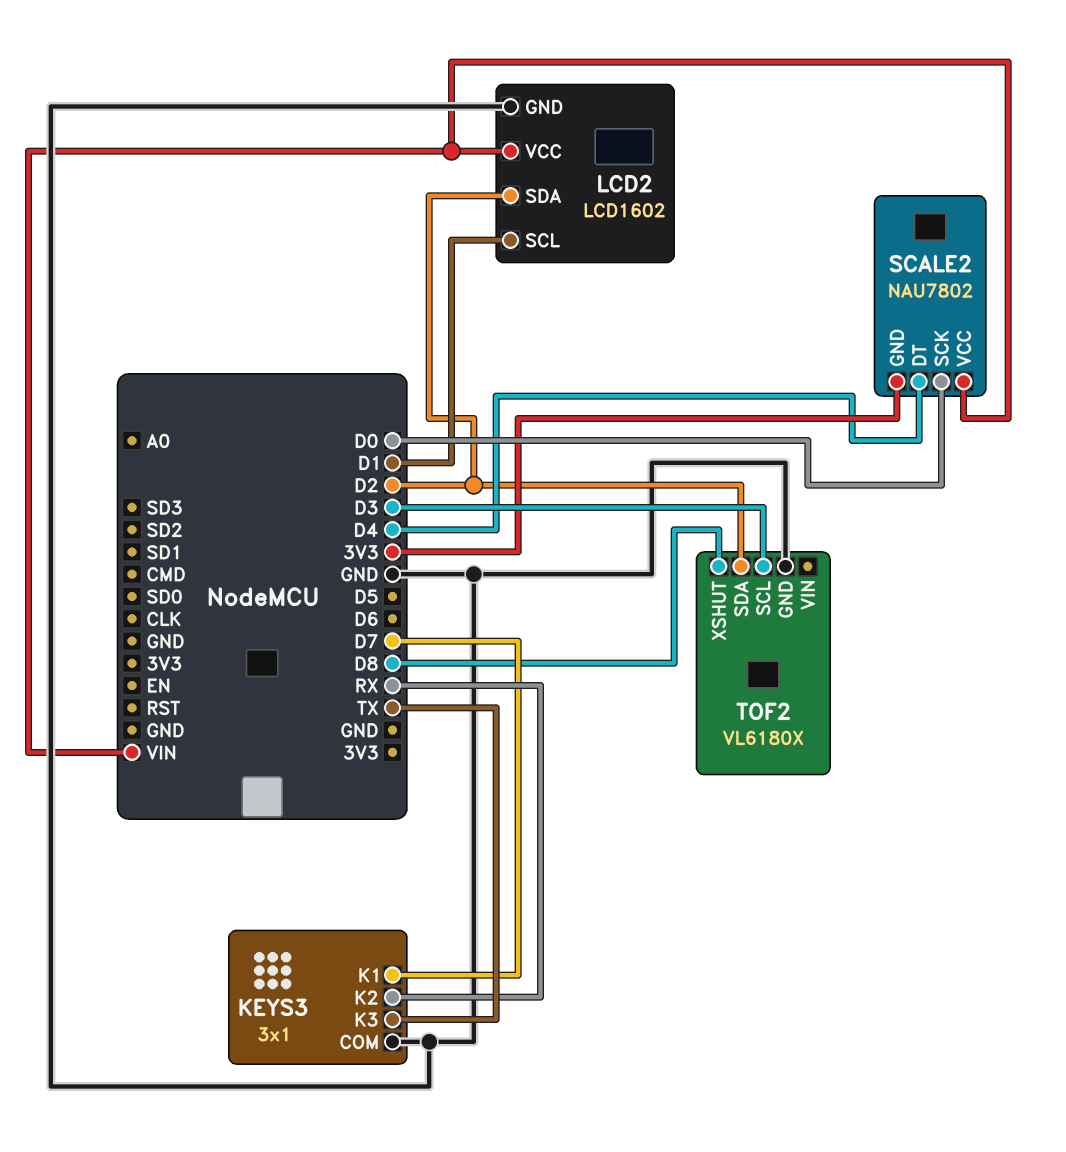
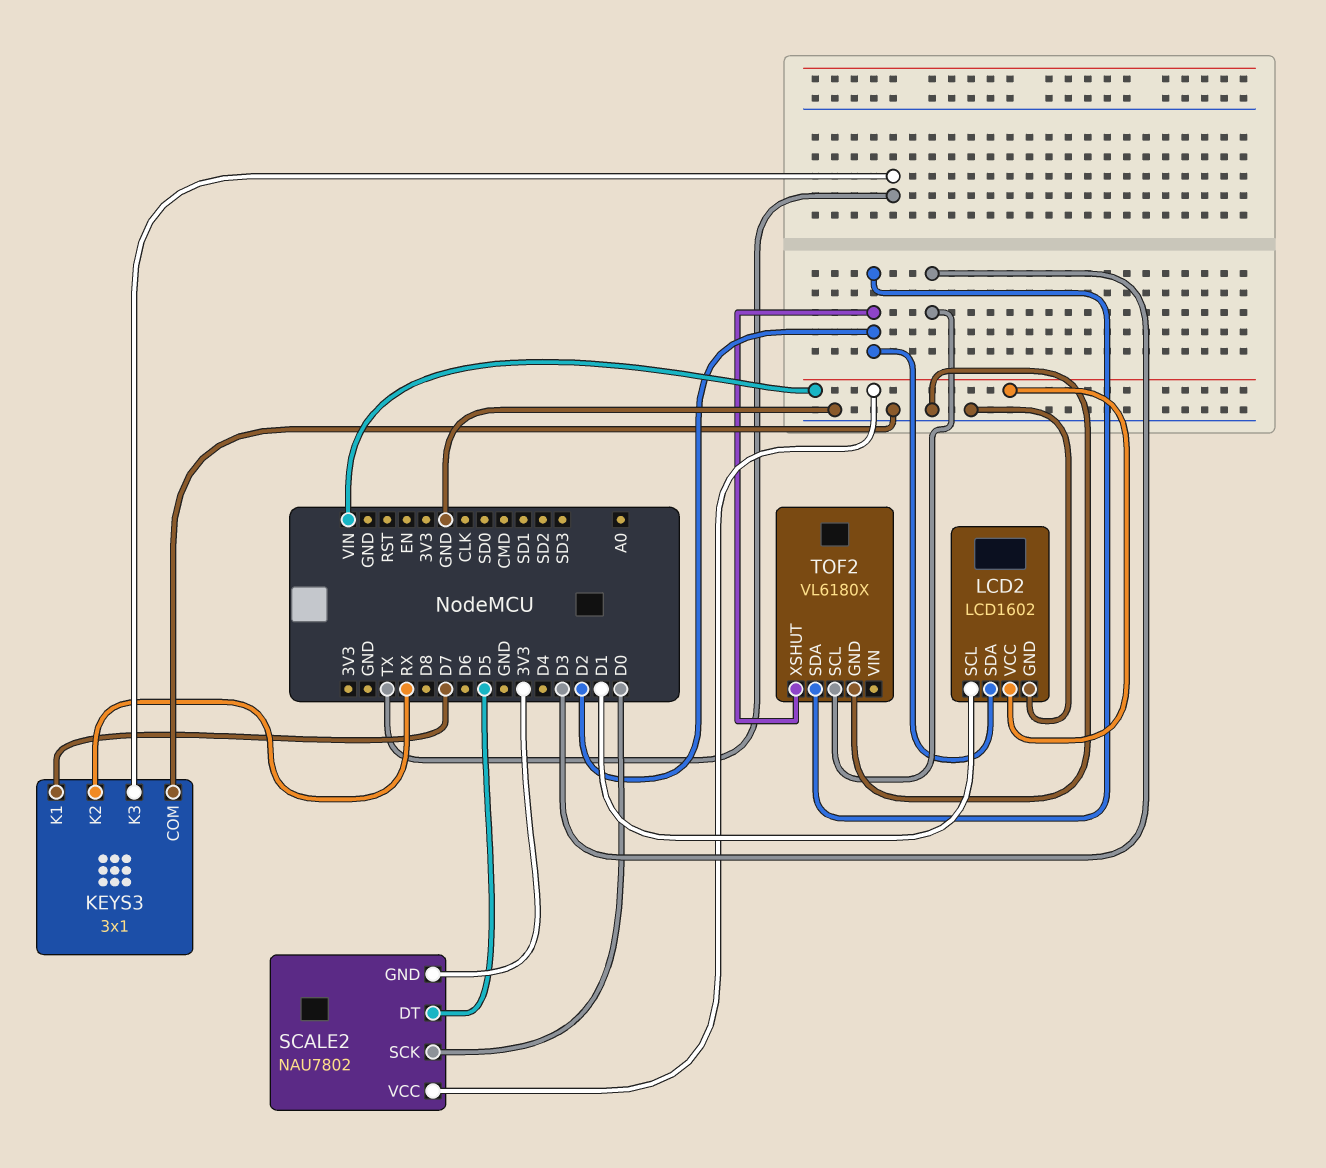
SCALE2 pin DT: D4 -> D5
TOF2 pin XSHUT: D8 -> D2

